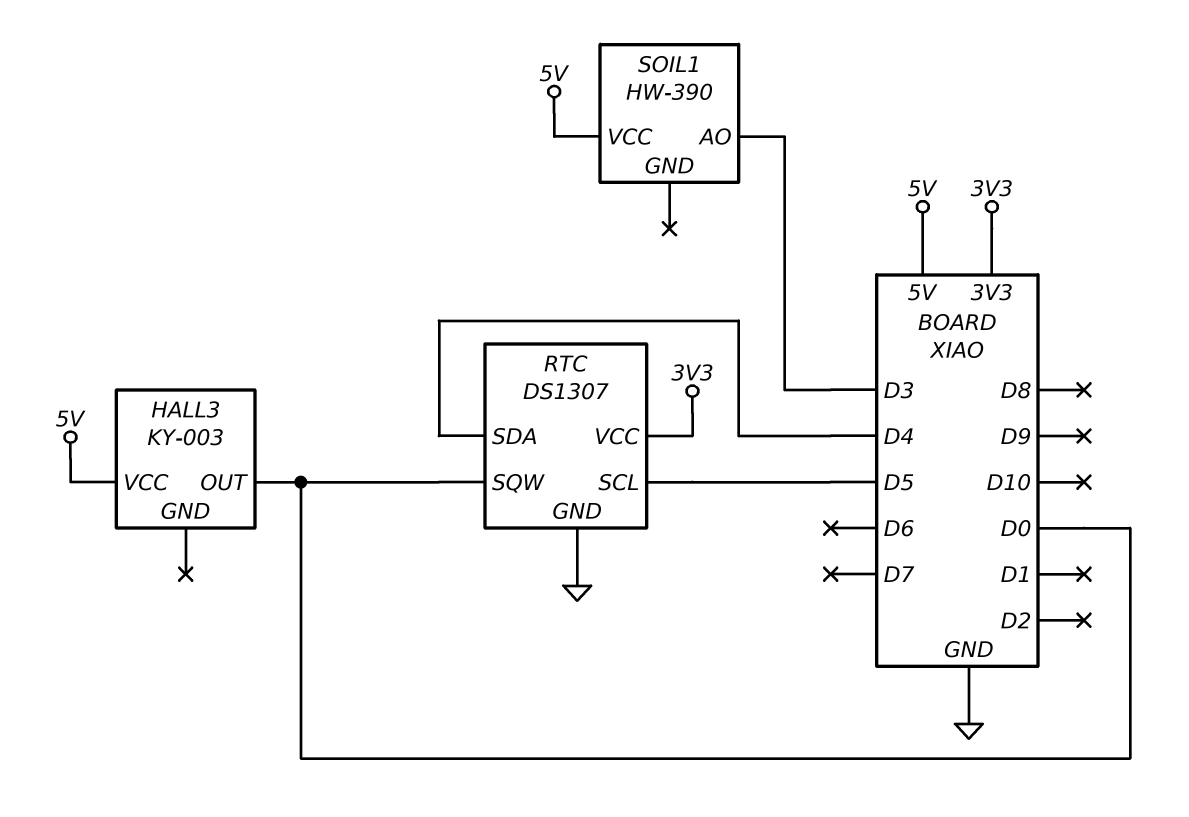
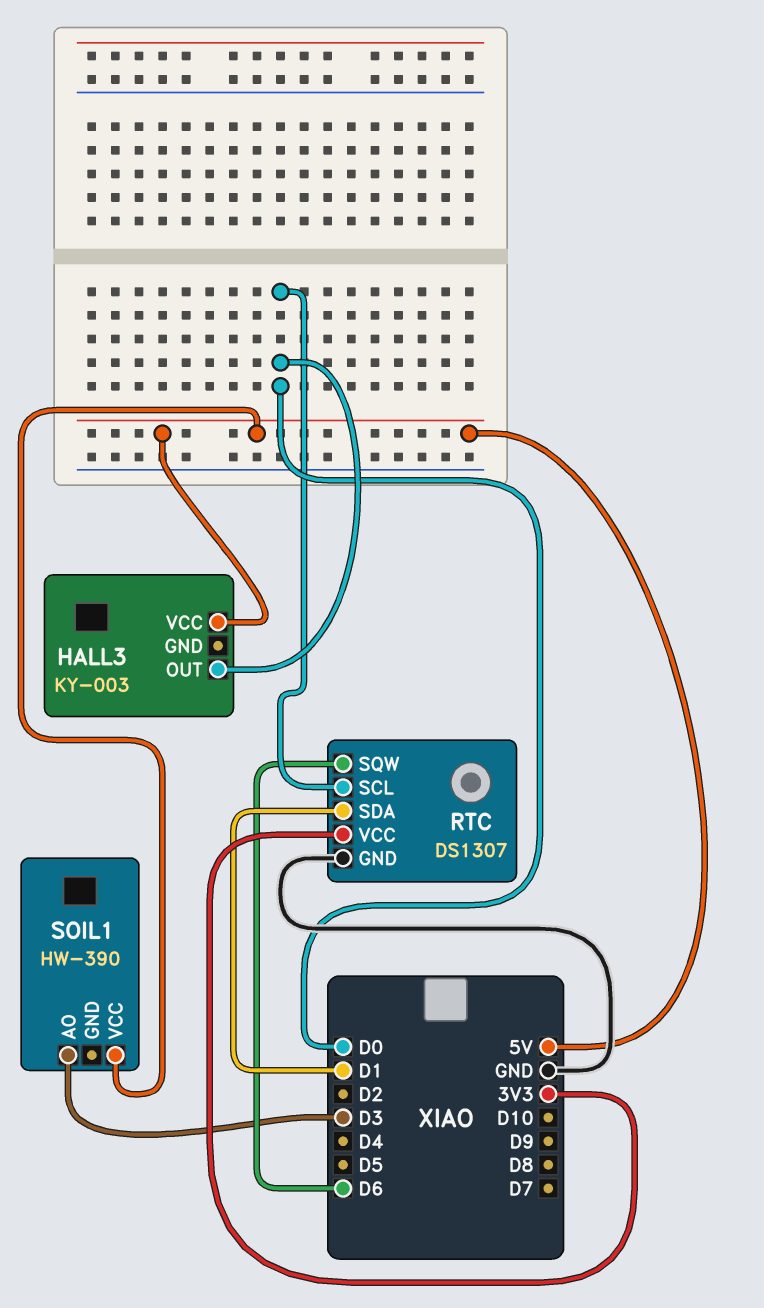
RTC pin SCL: D5 -> D0
RTC pin SDA: D4 -> D1
RTC pin SQW: D0 -> D6

